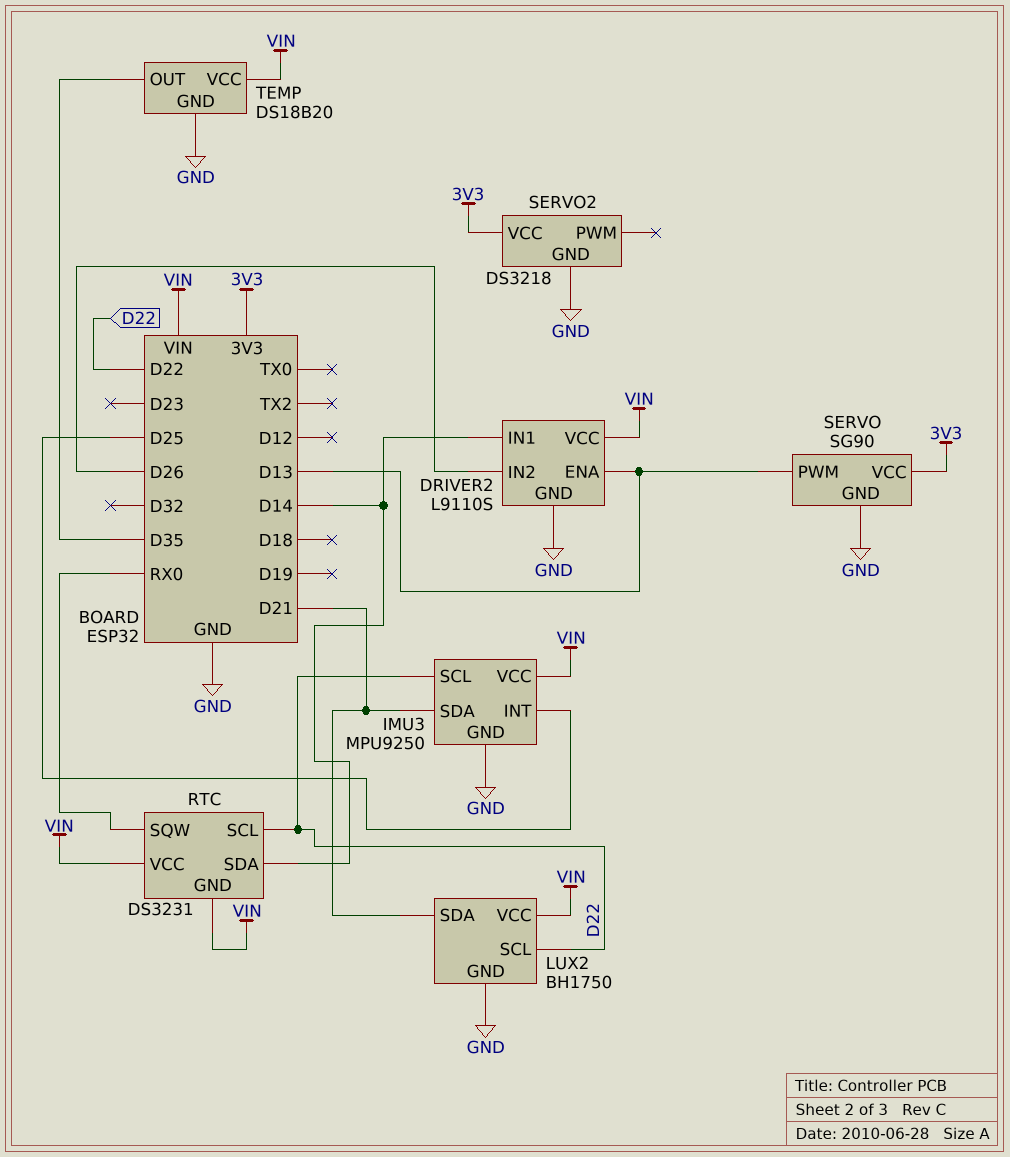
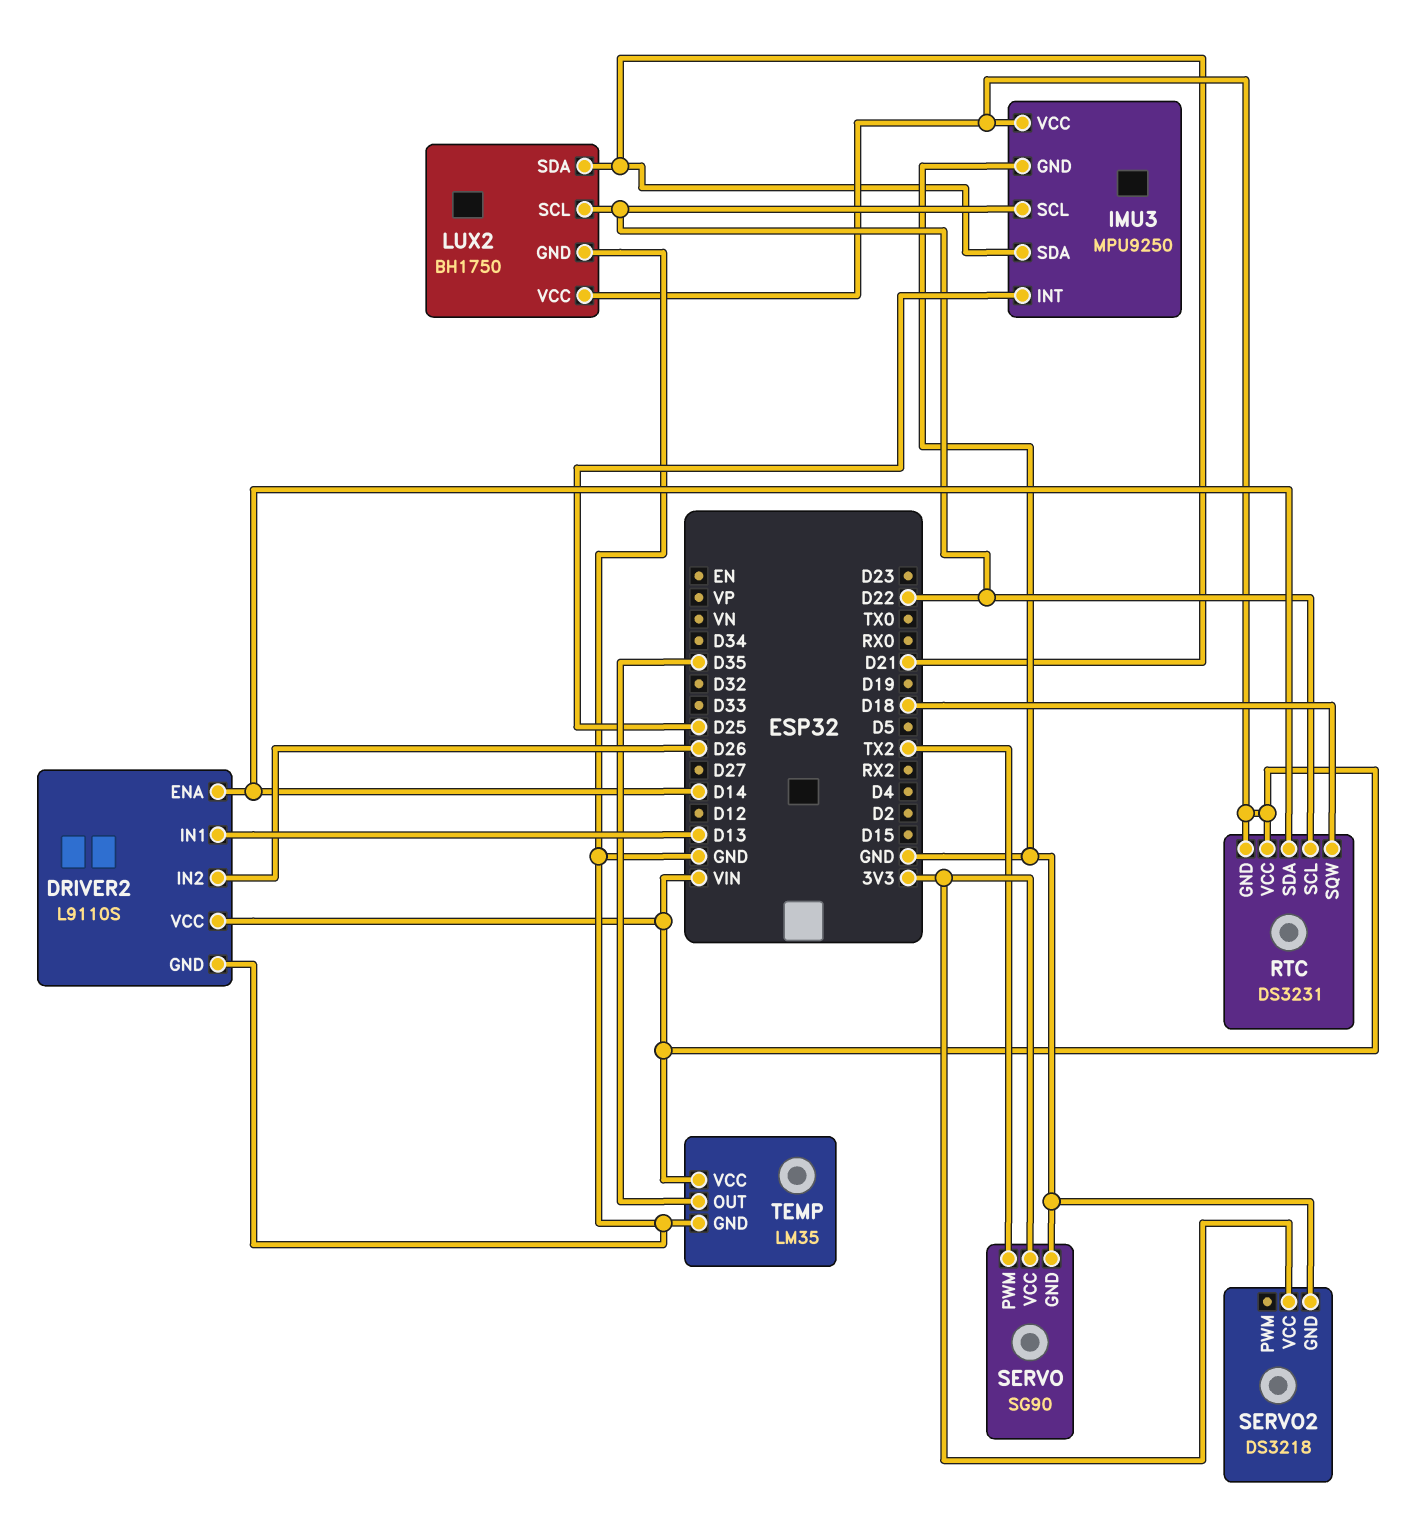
DRIVER2 pin ENA: D13 -> D14
DRIVER2 pin IN1: D14 -> D13
RTC pin SQW: RX0 -> D18
SERVO pin PWM: D13 -> TX2
TEMP: DS18B20 -> LM35

